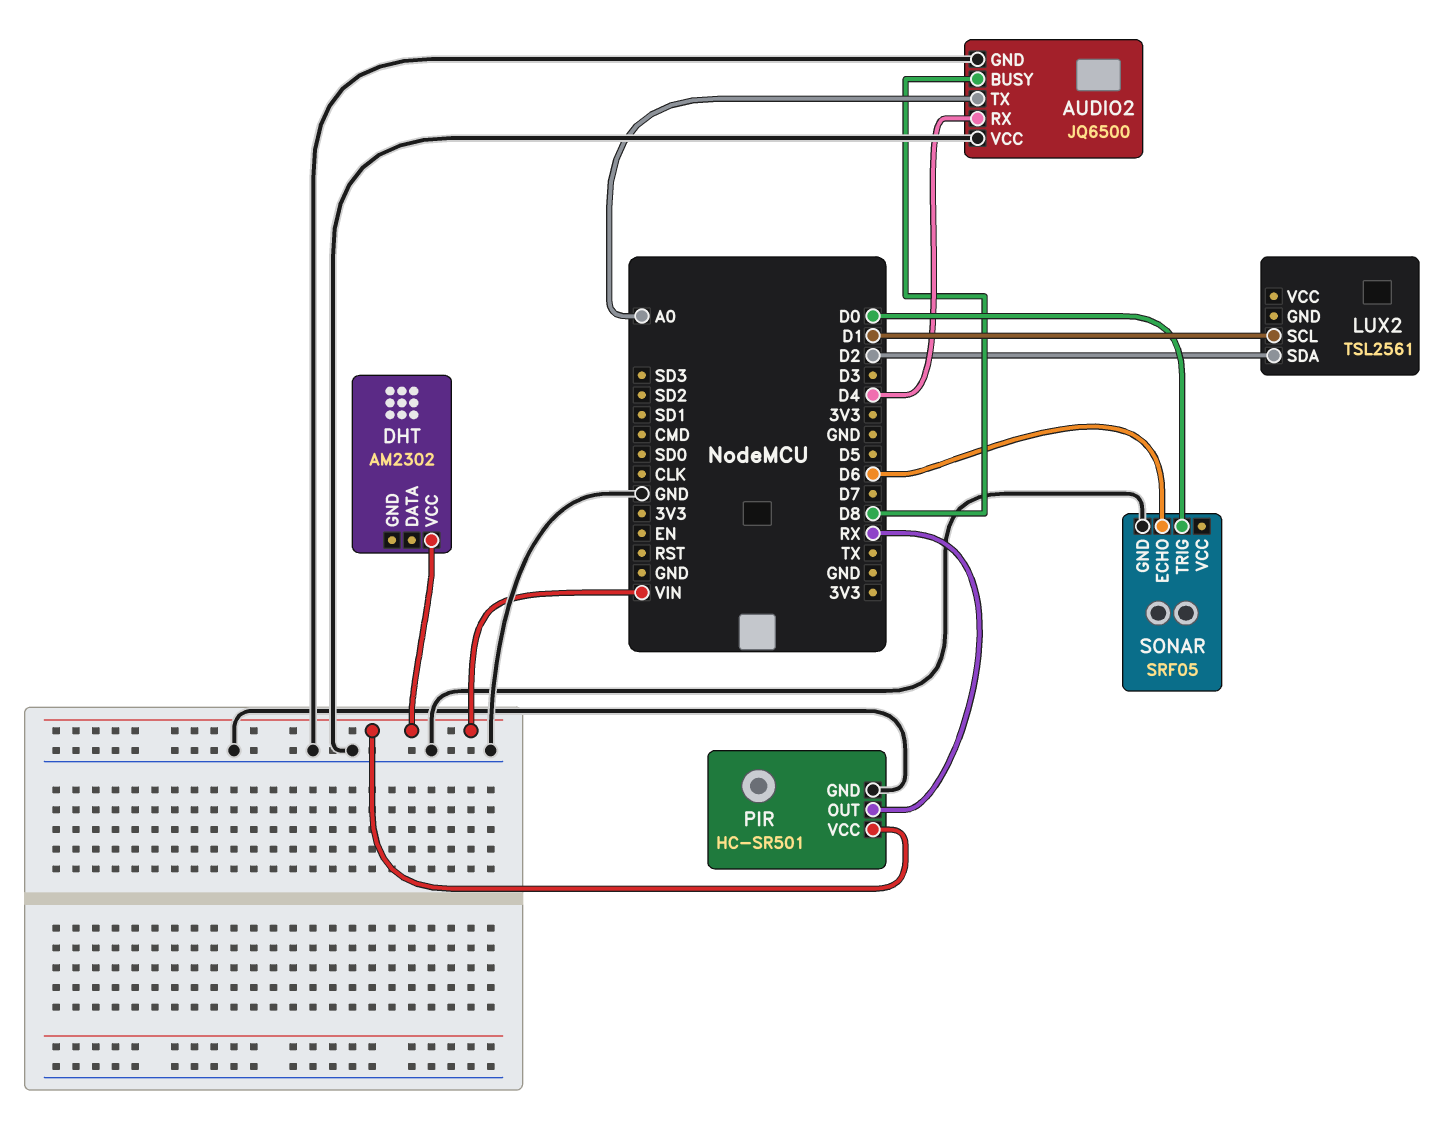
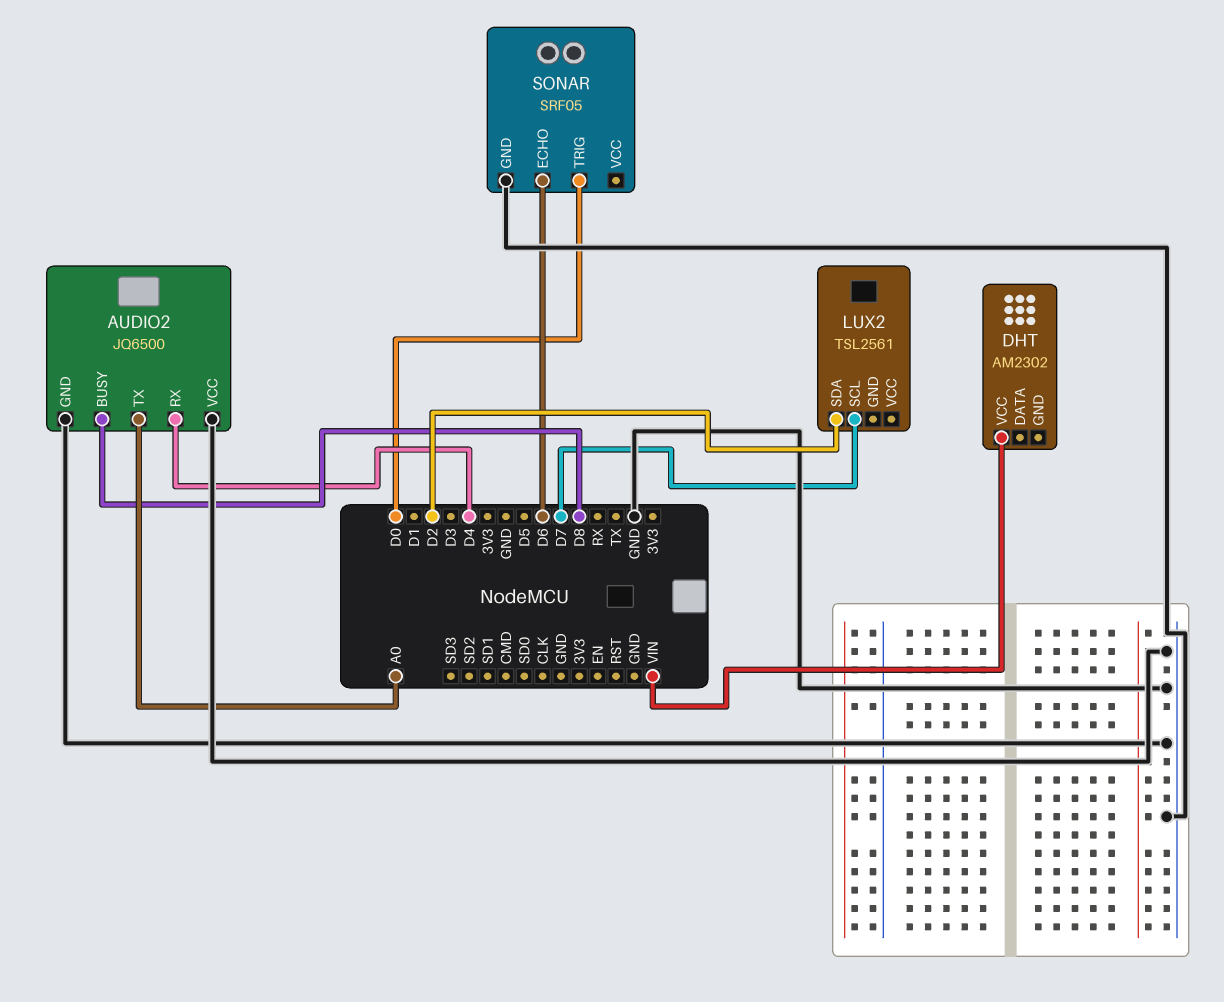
LUX2 pin SCL: D1 -> D7
PIR: HC-SR501 -> none
PIR pin GND: GND -> none
PIR pin OUT: RX -> none
PIR pin VCC: VIN -> none

